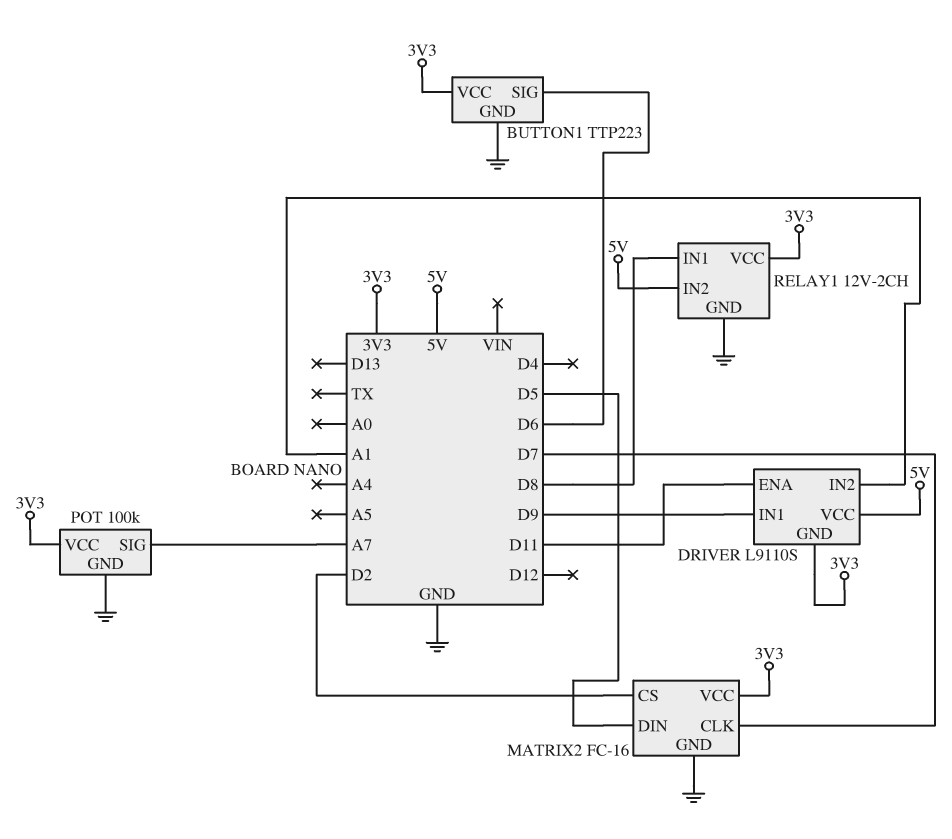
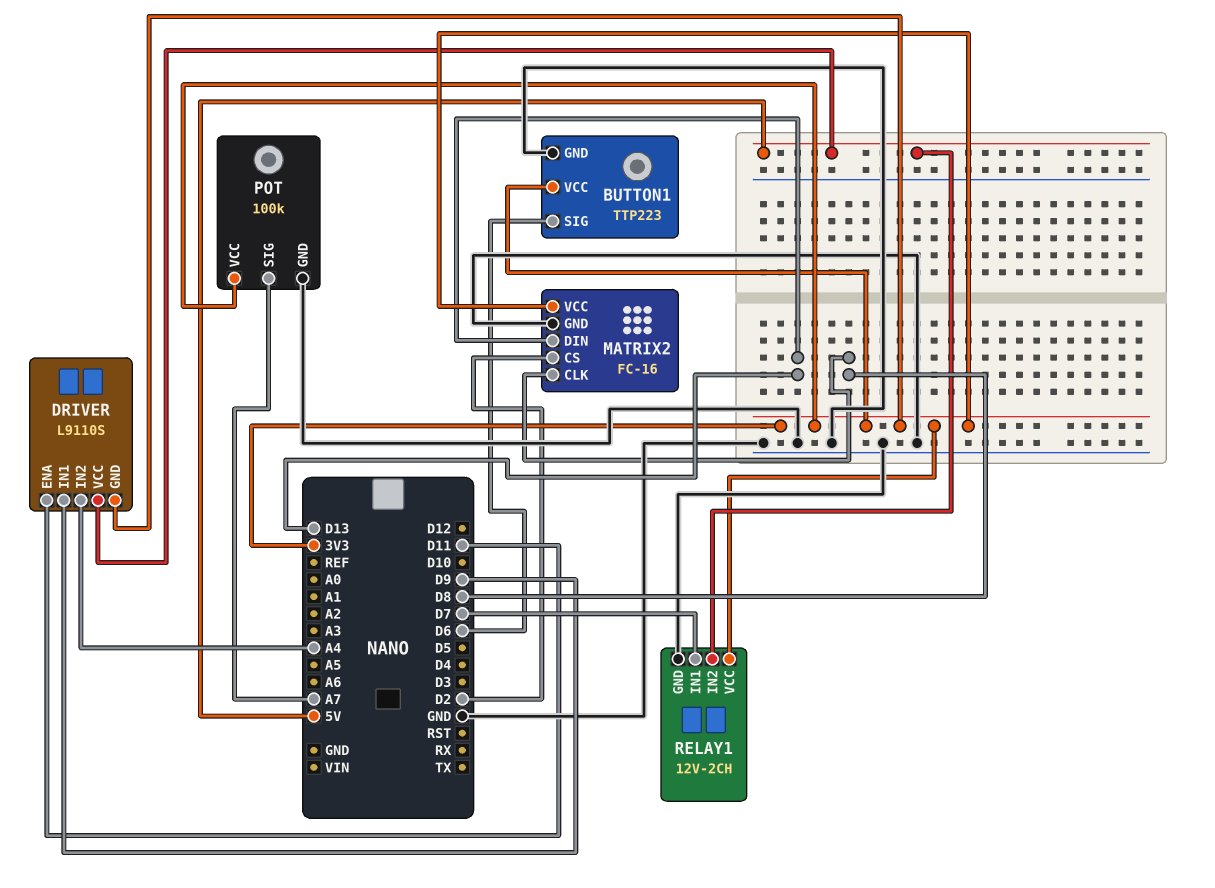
DRIVER pin IN2: A1 -> A4
MATRIX2 pin CLK: D7 -> D8
MATRIX2 pin DIN: D5 -> D13
RELAY1 pin IN1: D8 -> D7

